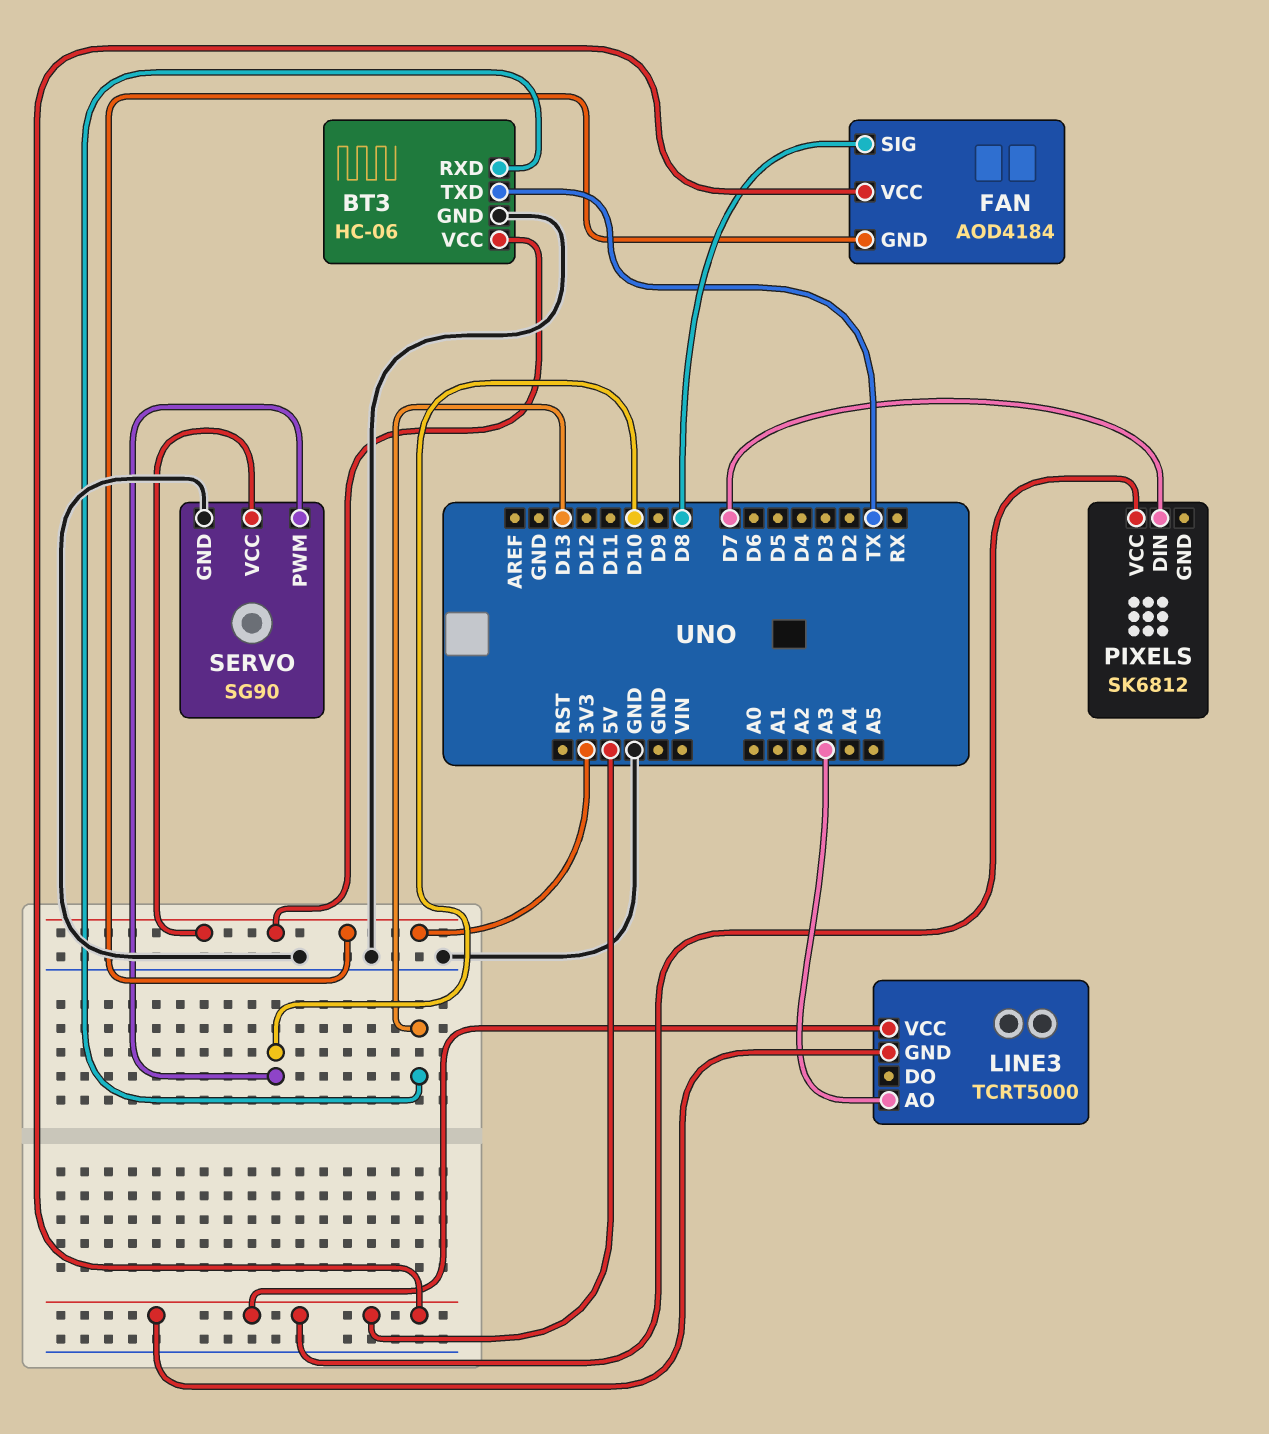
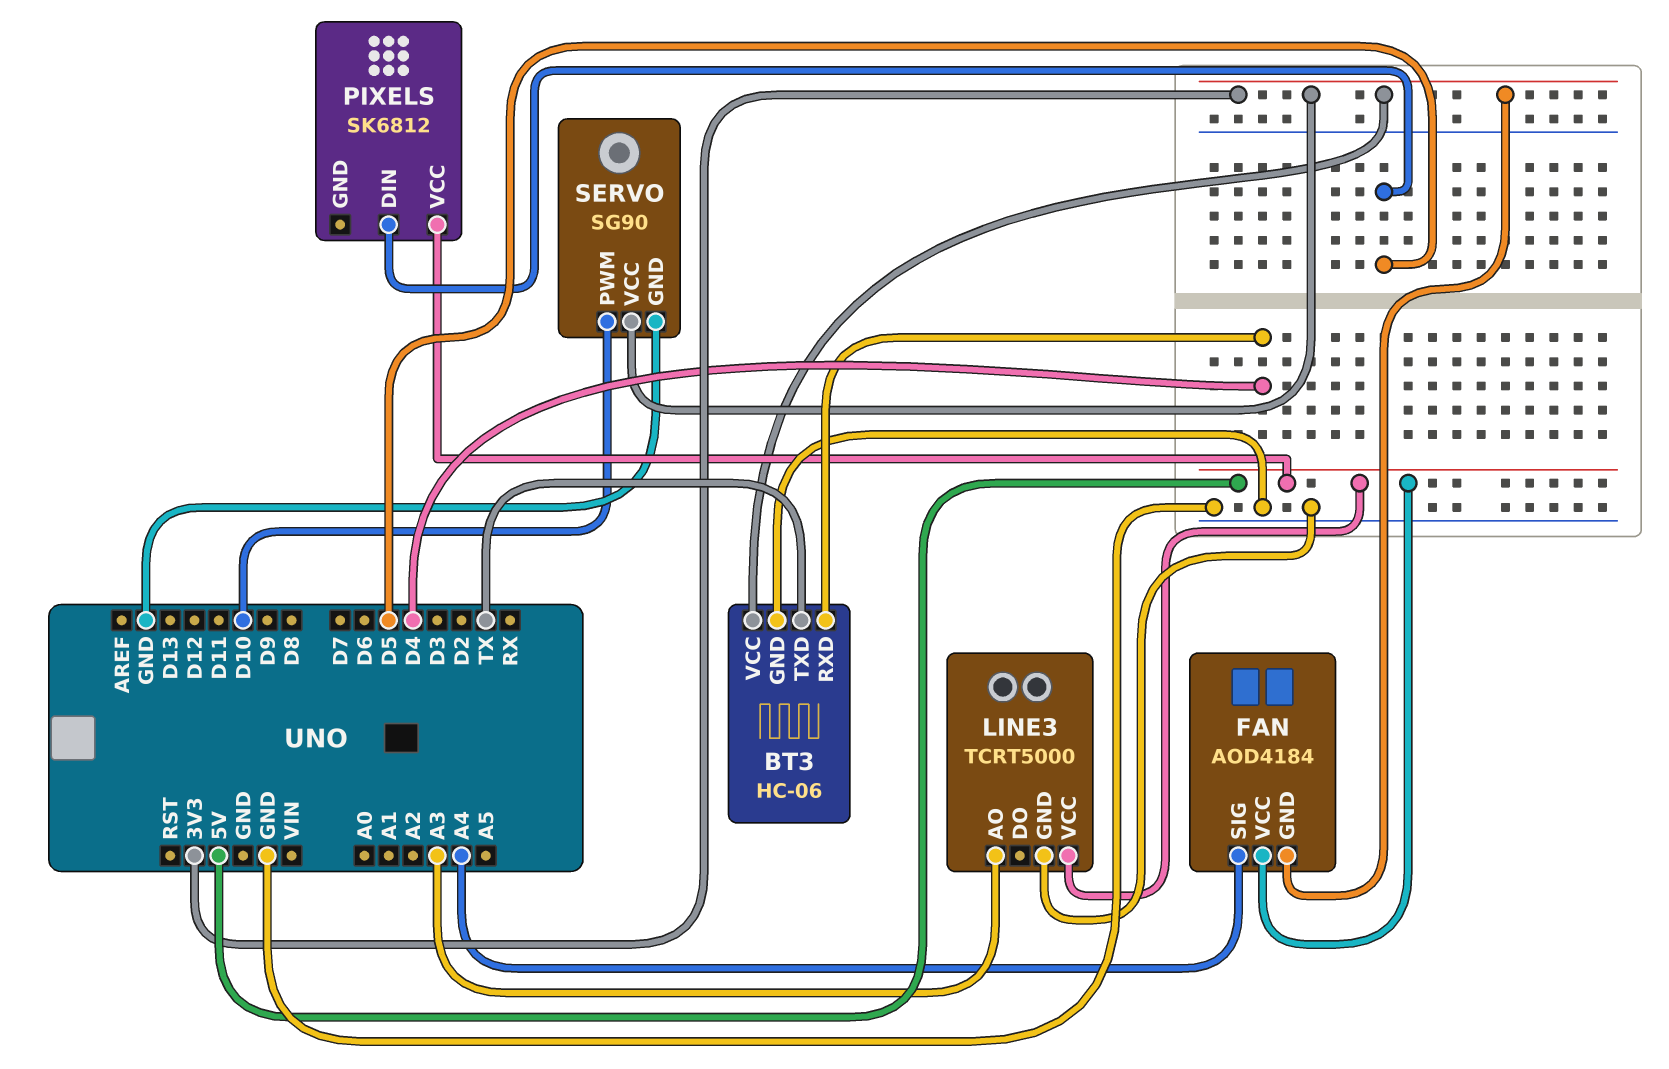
BT3 pin RXD: D13 -> D4
FAN pin SIG: D8 -> A4
LINE3 pin GND: 5V -> GND
PIXELS pin DIN: D7 -> D5

